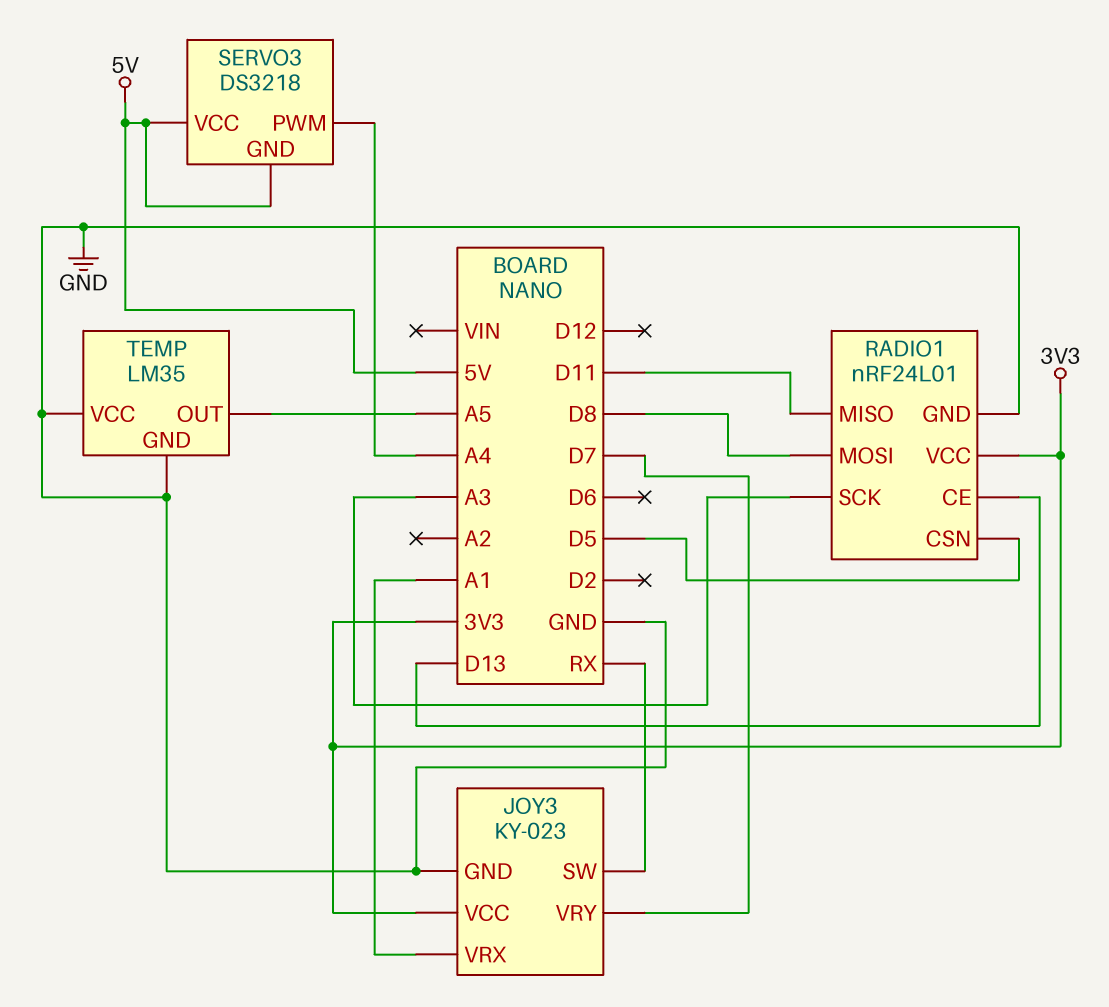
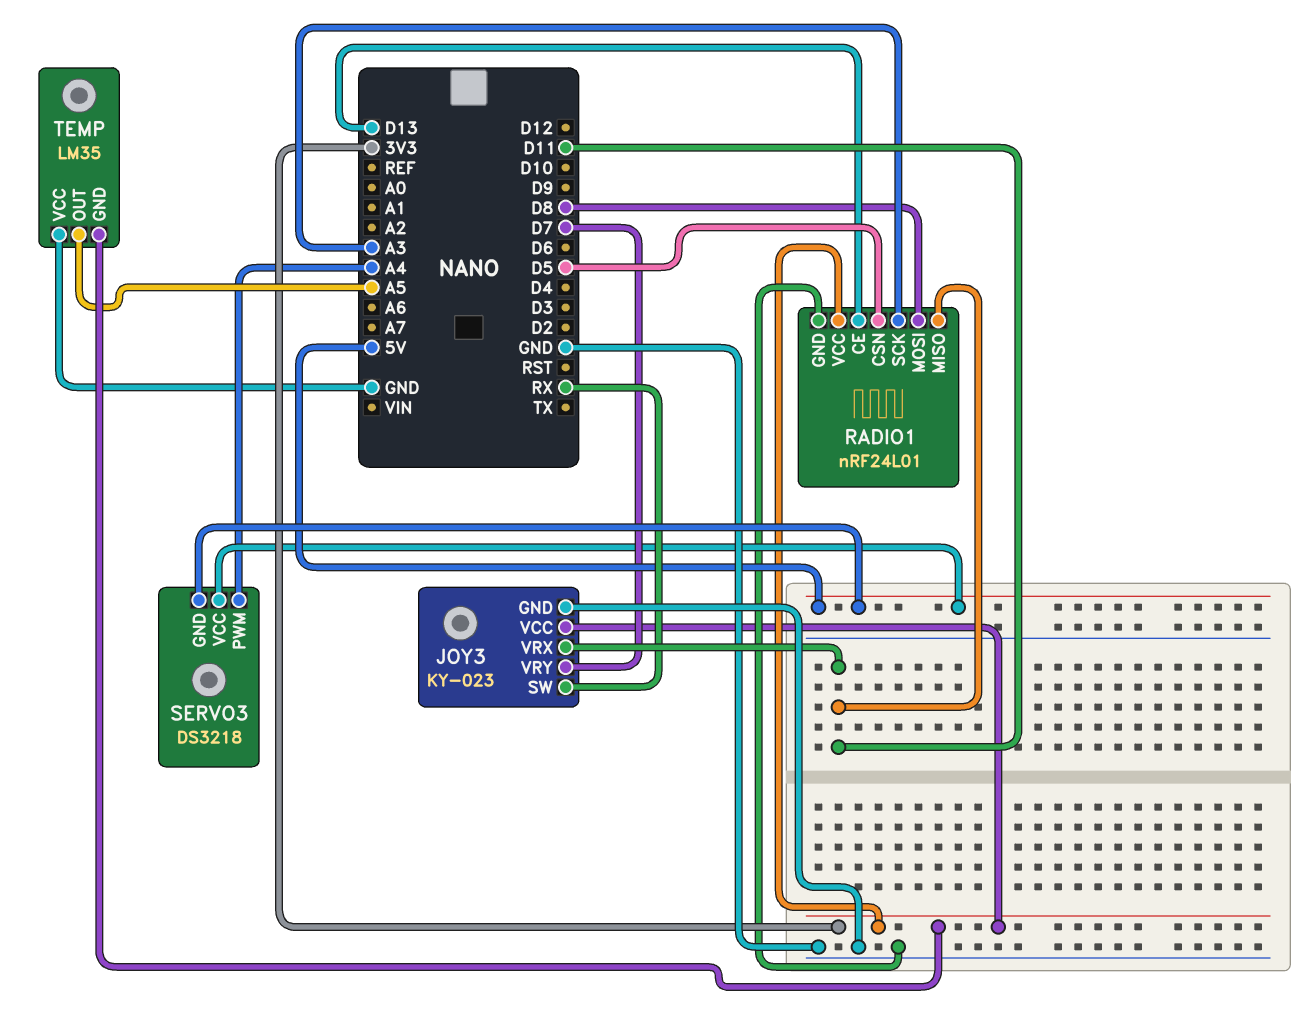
JOY3 pin VRX: A1 -> D11
TEMP pin GND: GND -> 3V3

